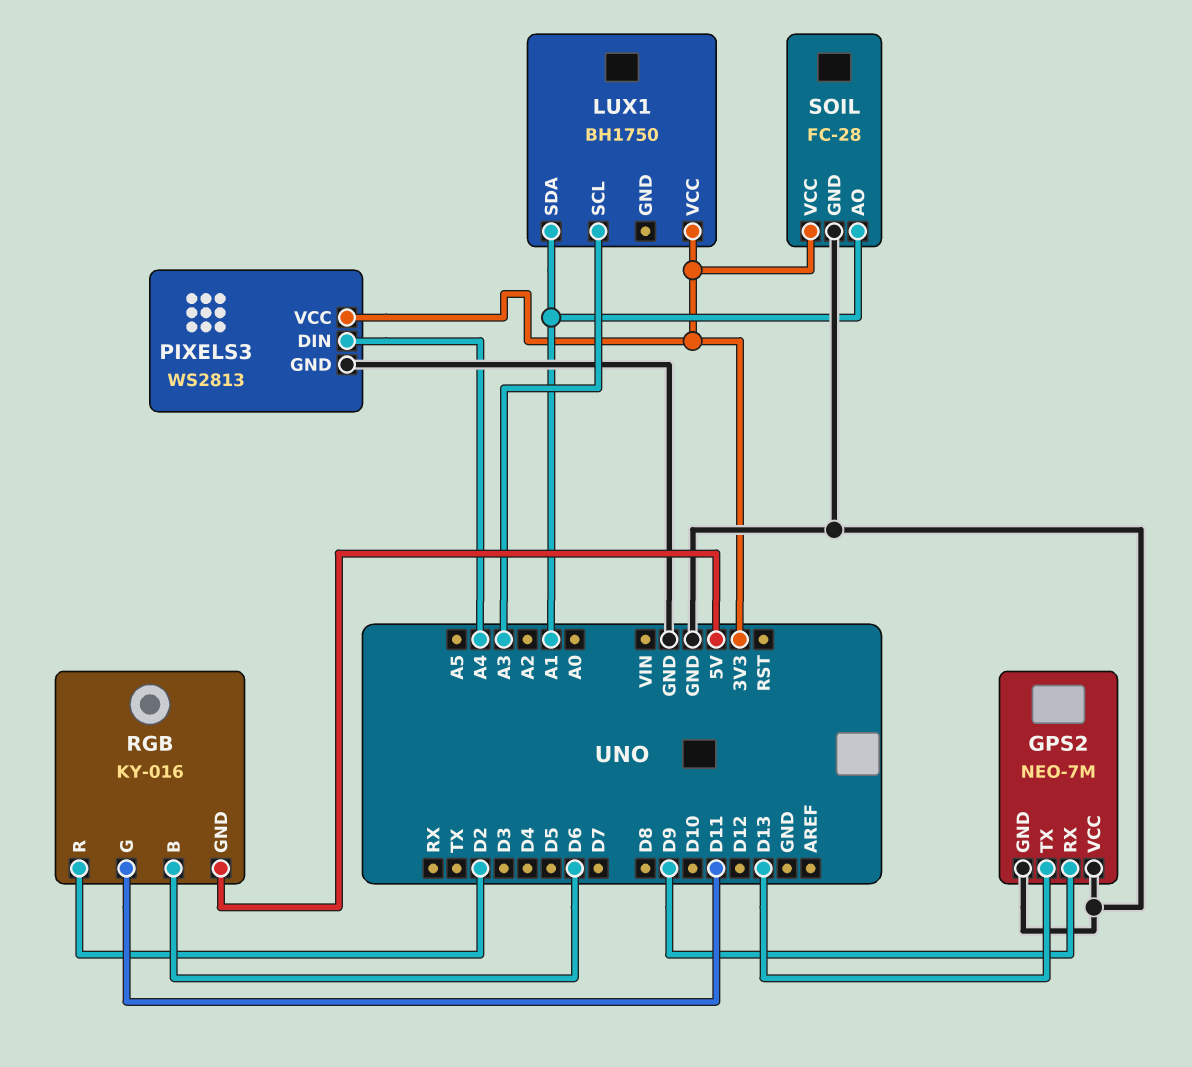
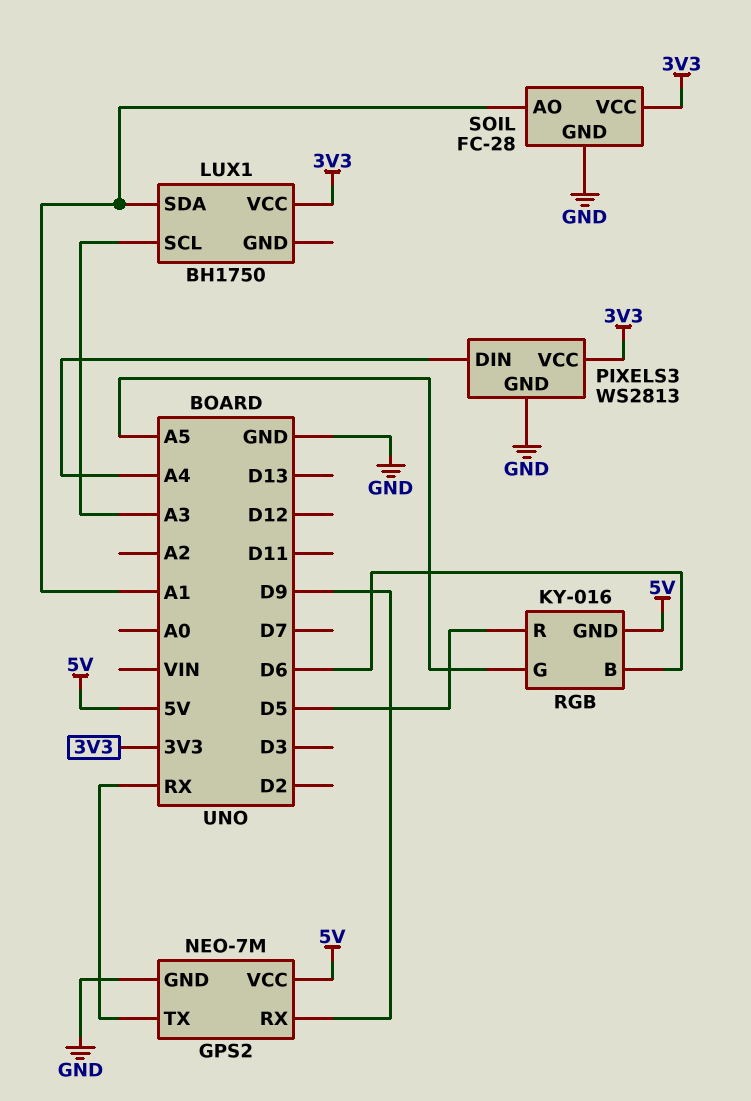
GPS2 pin TX: D13 -> RX
GPS2 pin VCC: GND -> 5V
RGB pin G: D11 -> A5
RGB pin R: D2 -> D5

